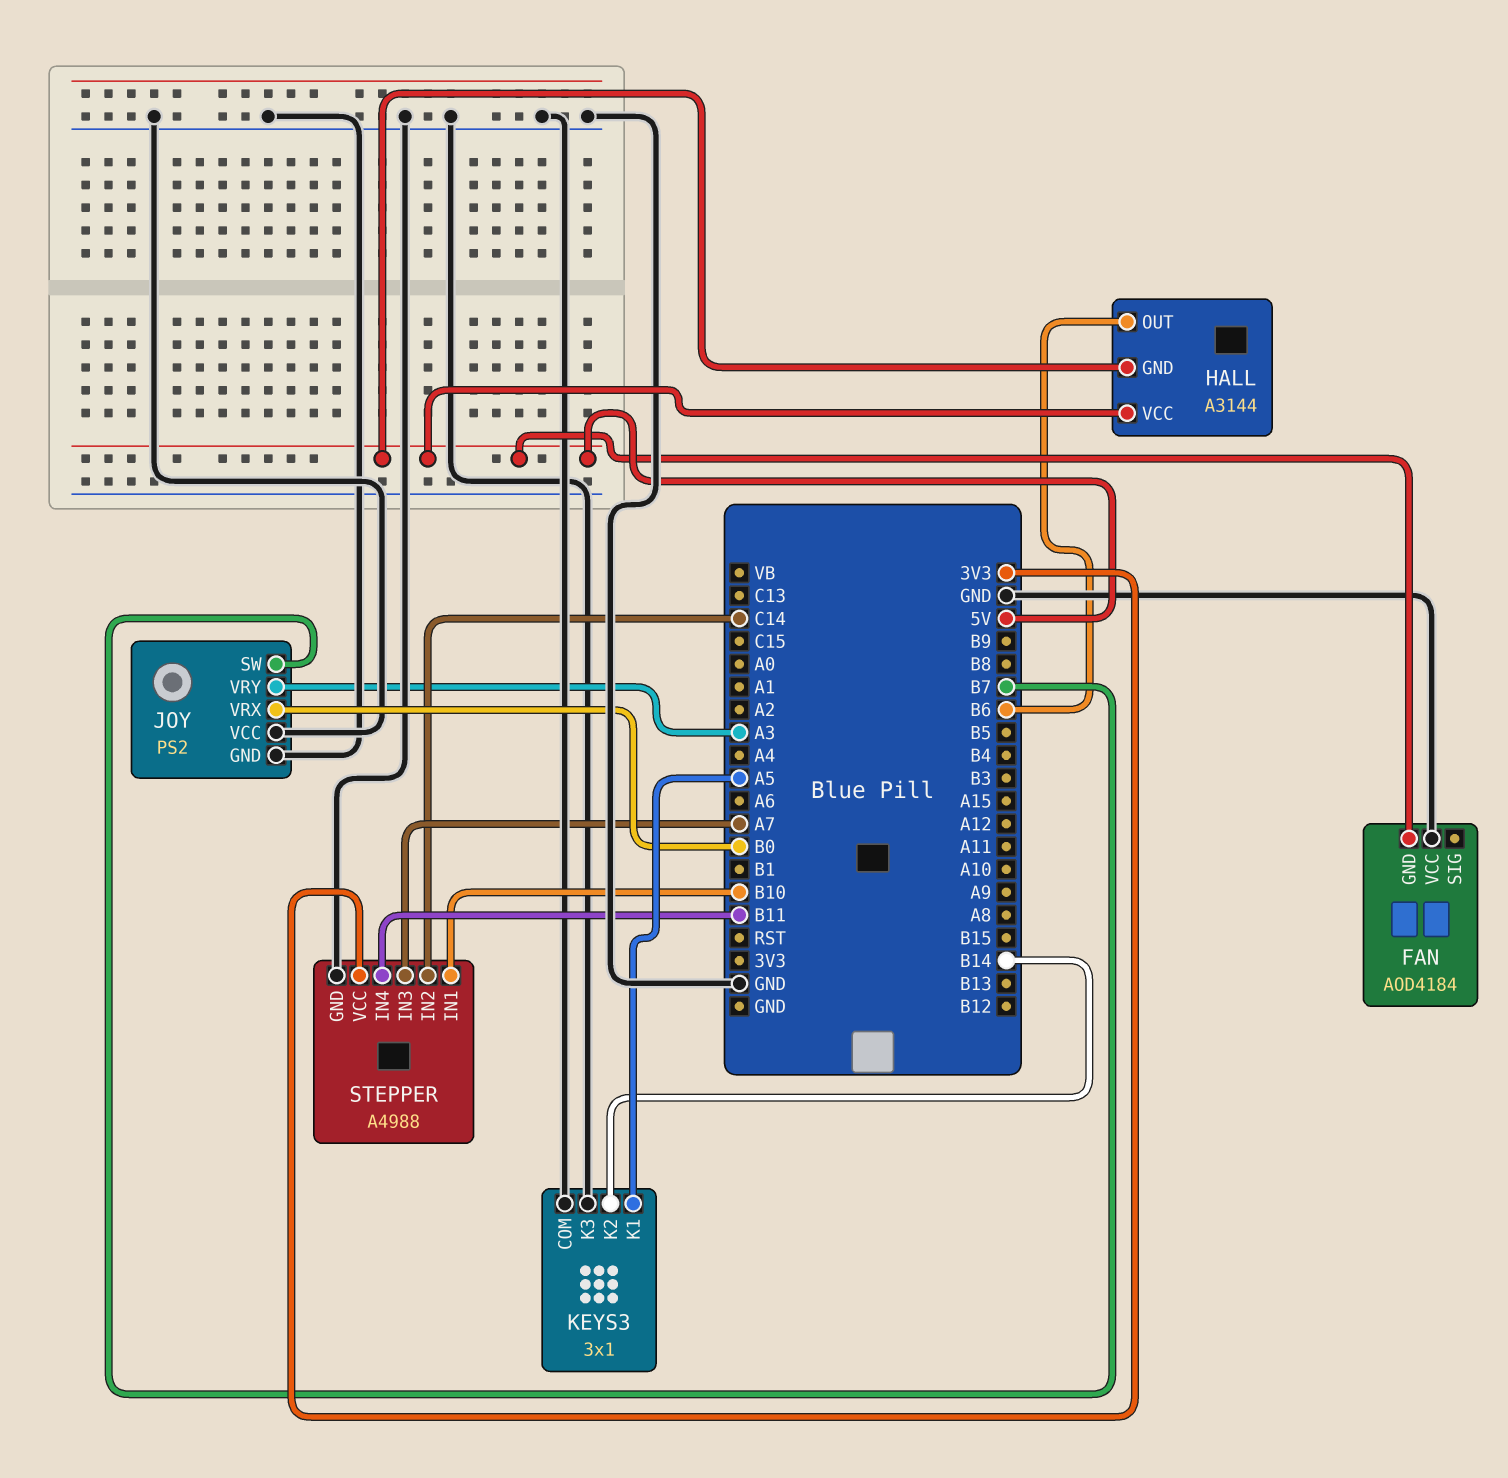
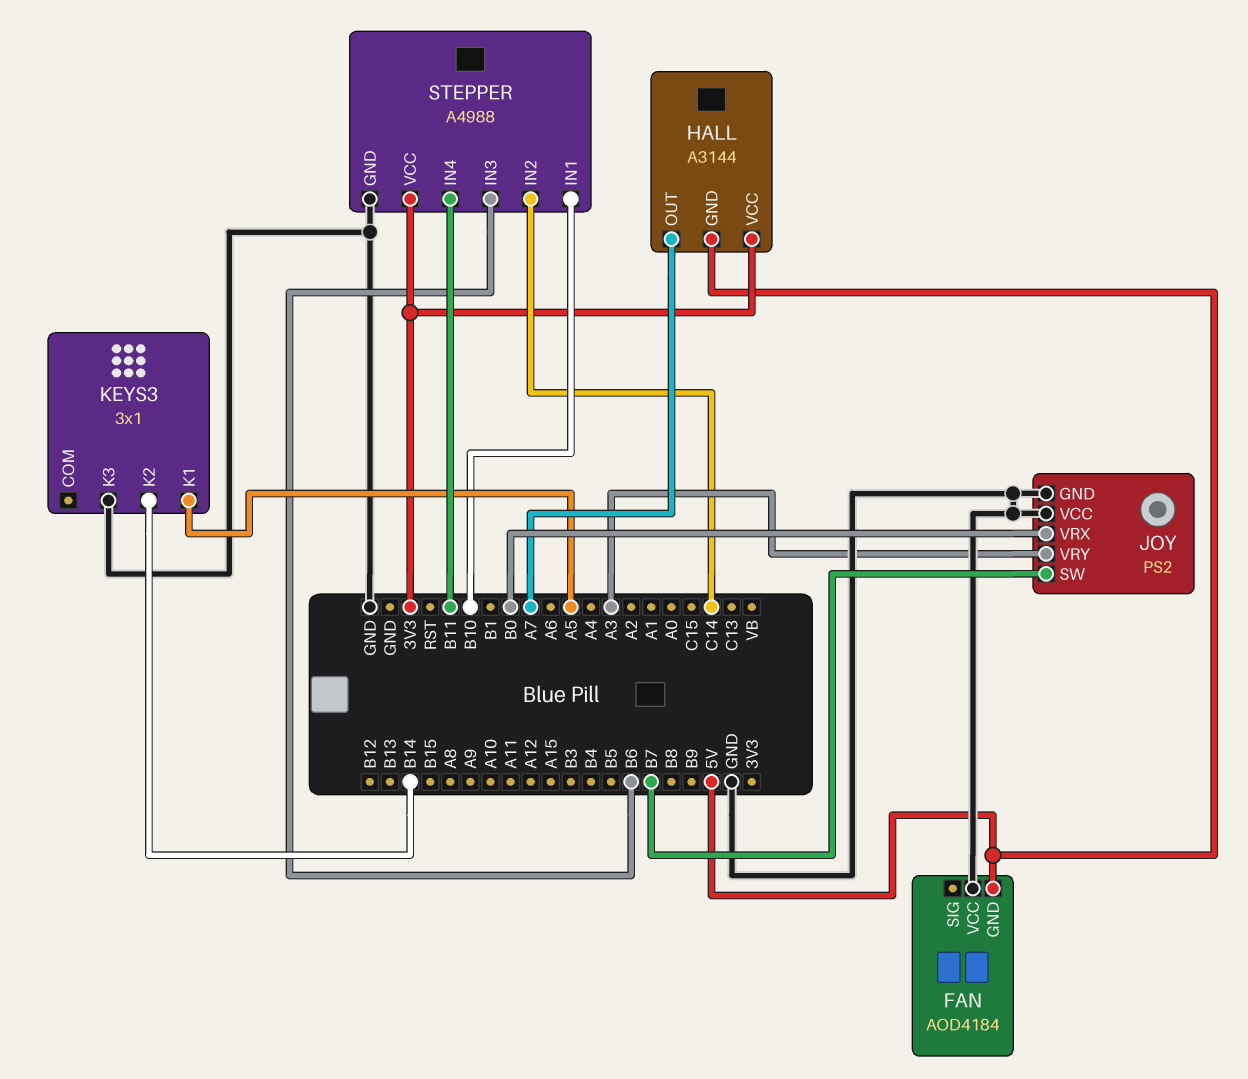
HALL pin OUT: B6 -> A7
HALL pin VCC: 5V -> 3V3
KEYS3 pin COM: GND -> none
STEPPER pin IN3: A7 -> B6

